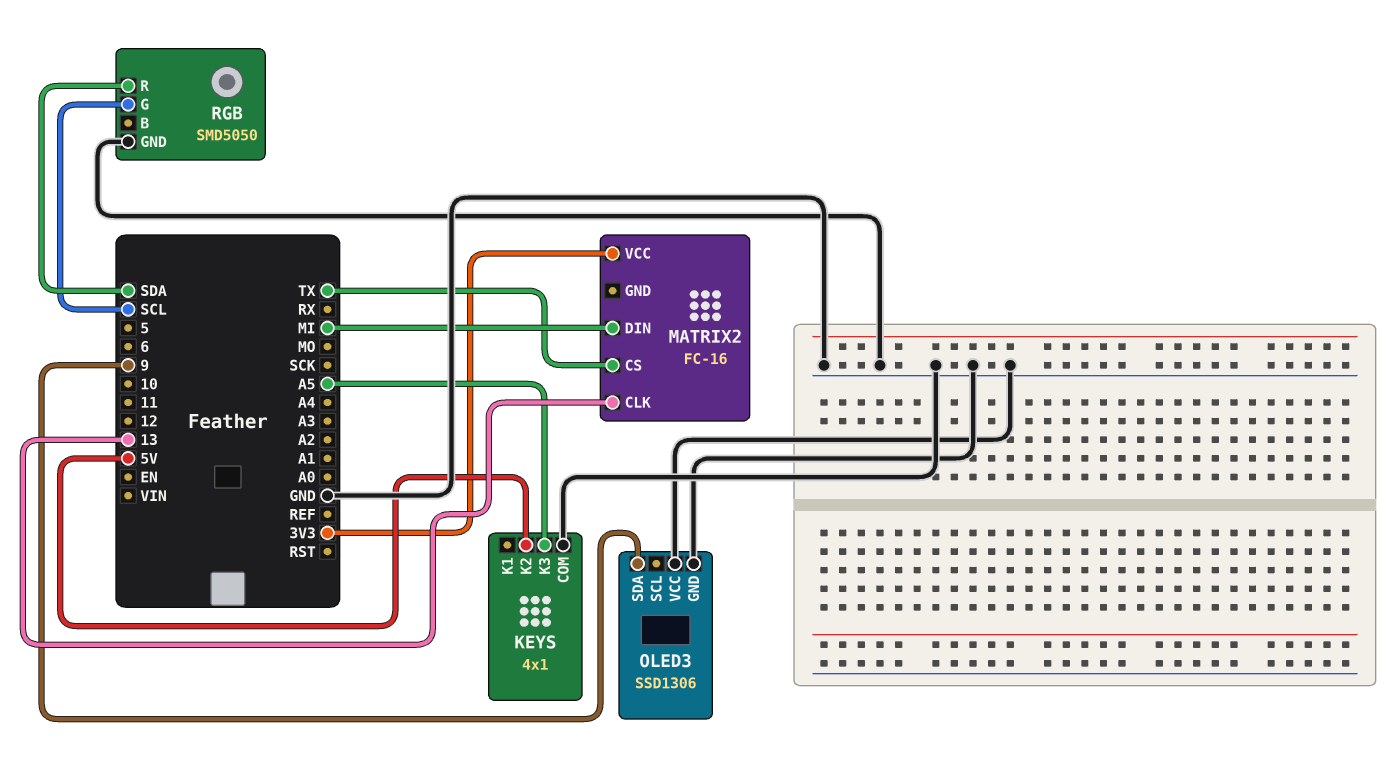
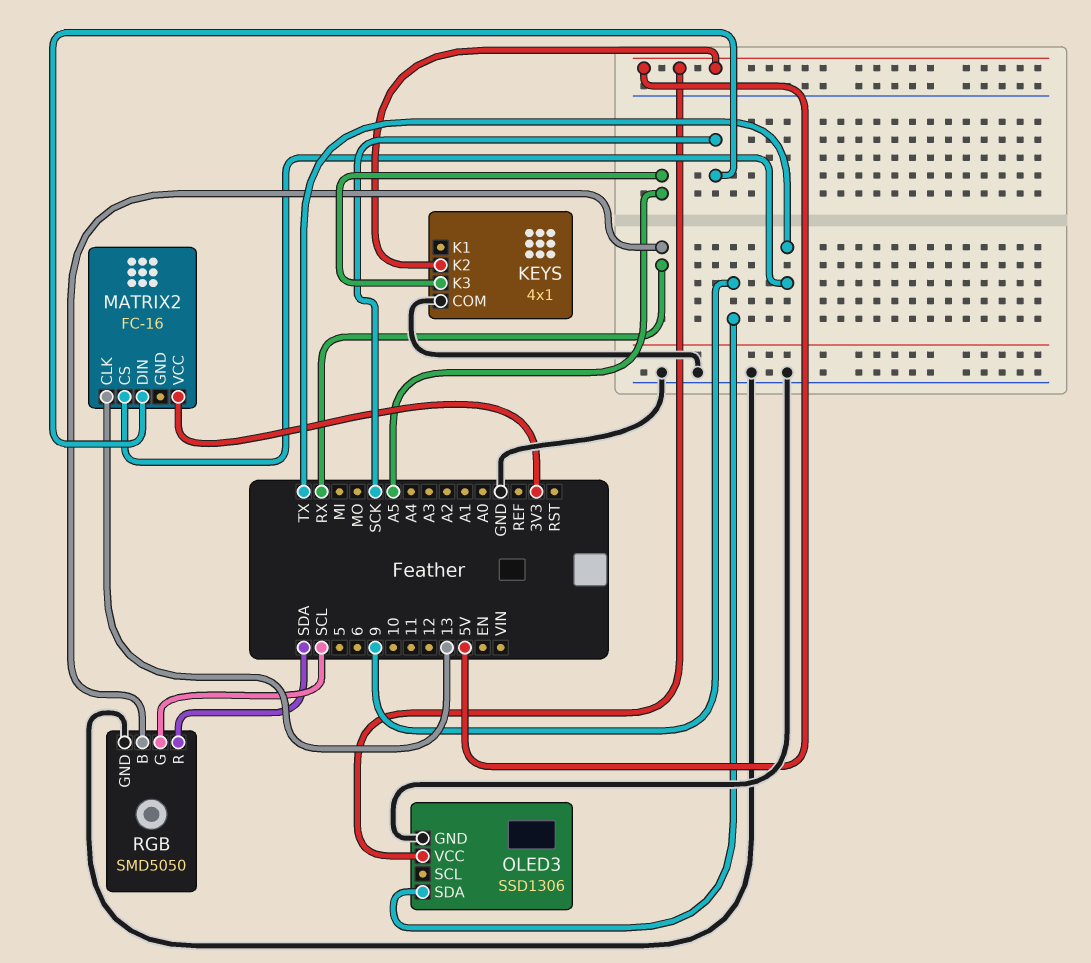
MATRIX2 pin DIN: MI -> SCK
OLED3 pin VCC: GND -> 5V
RGB pin B: none -> RX

